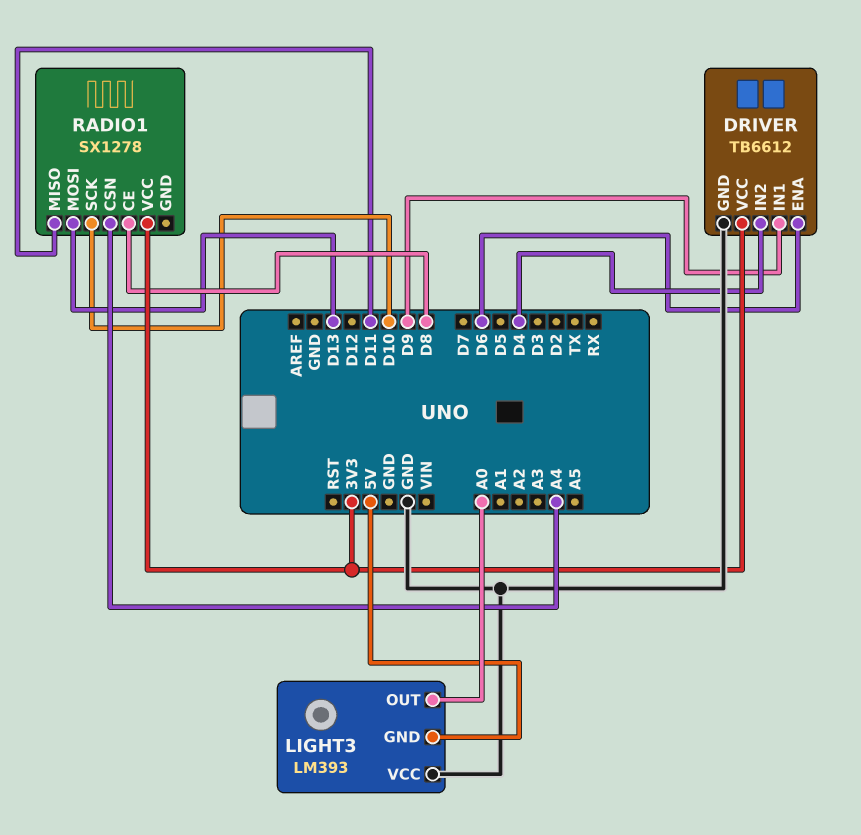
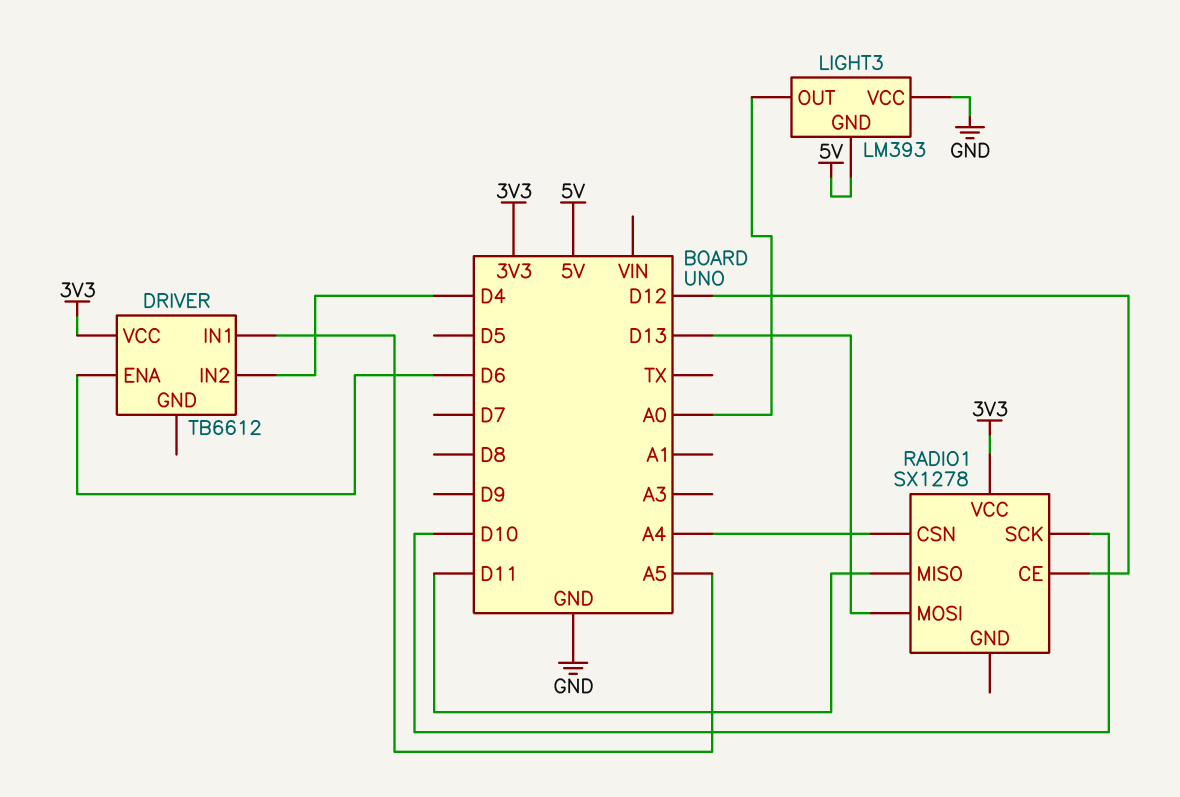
DRIVER pin GND: GND -> none
DRIVER pin IN1: D9 -> A5
RADIO1 pin CE: D8 -> D12

